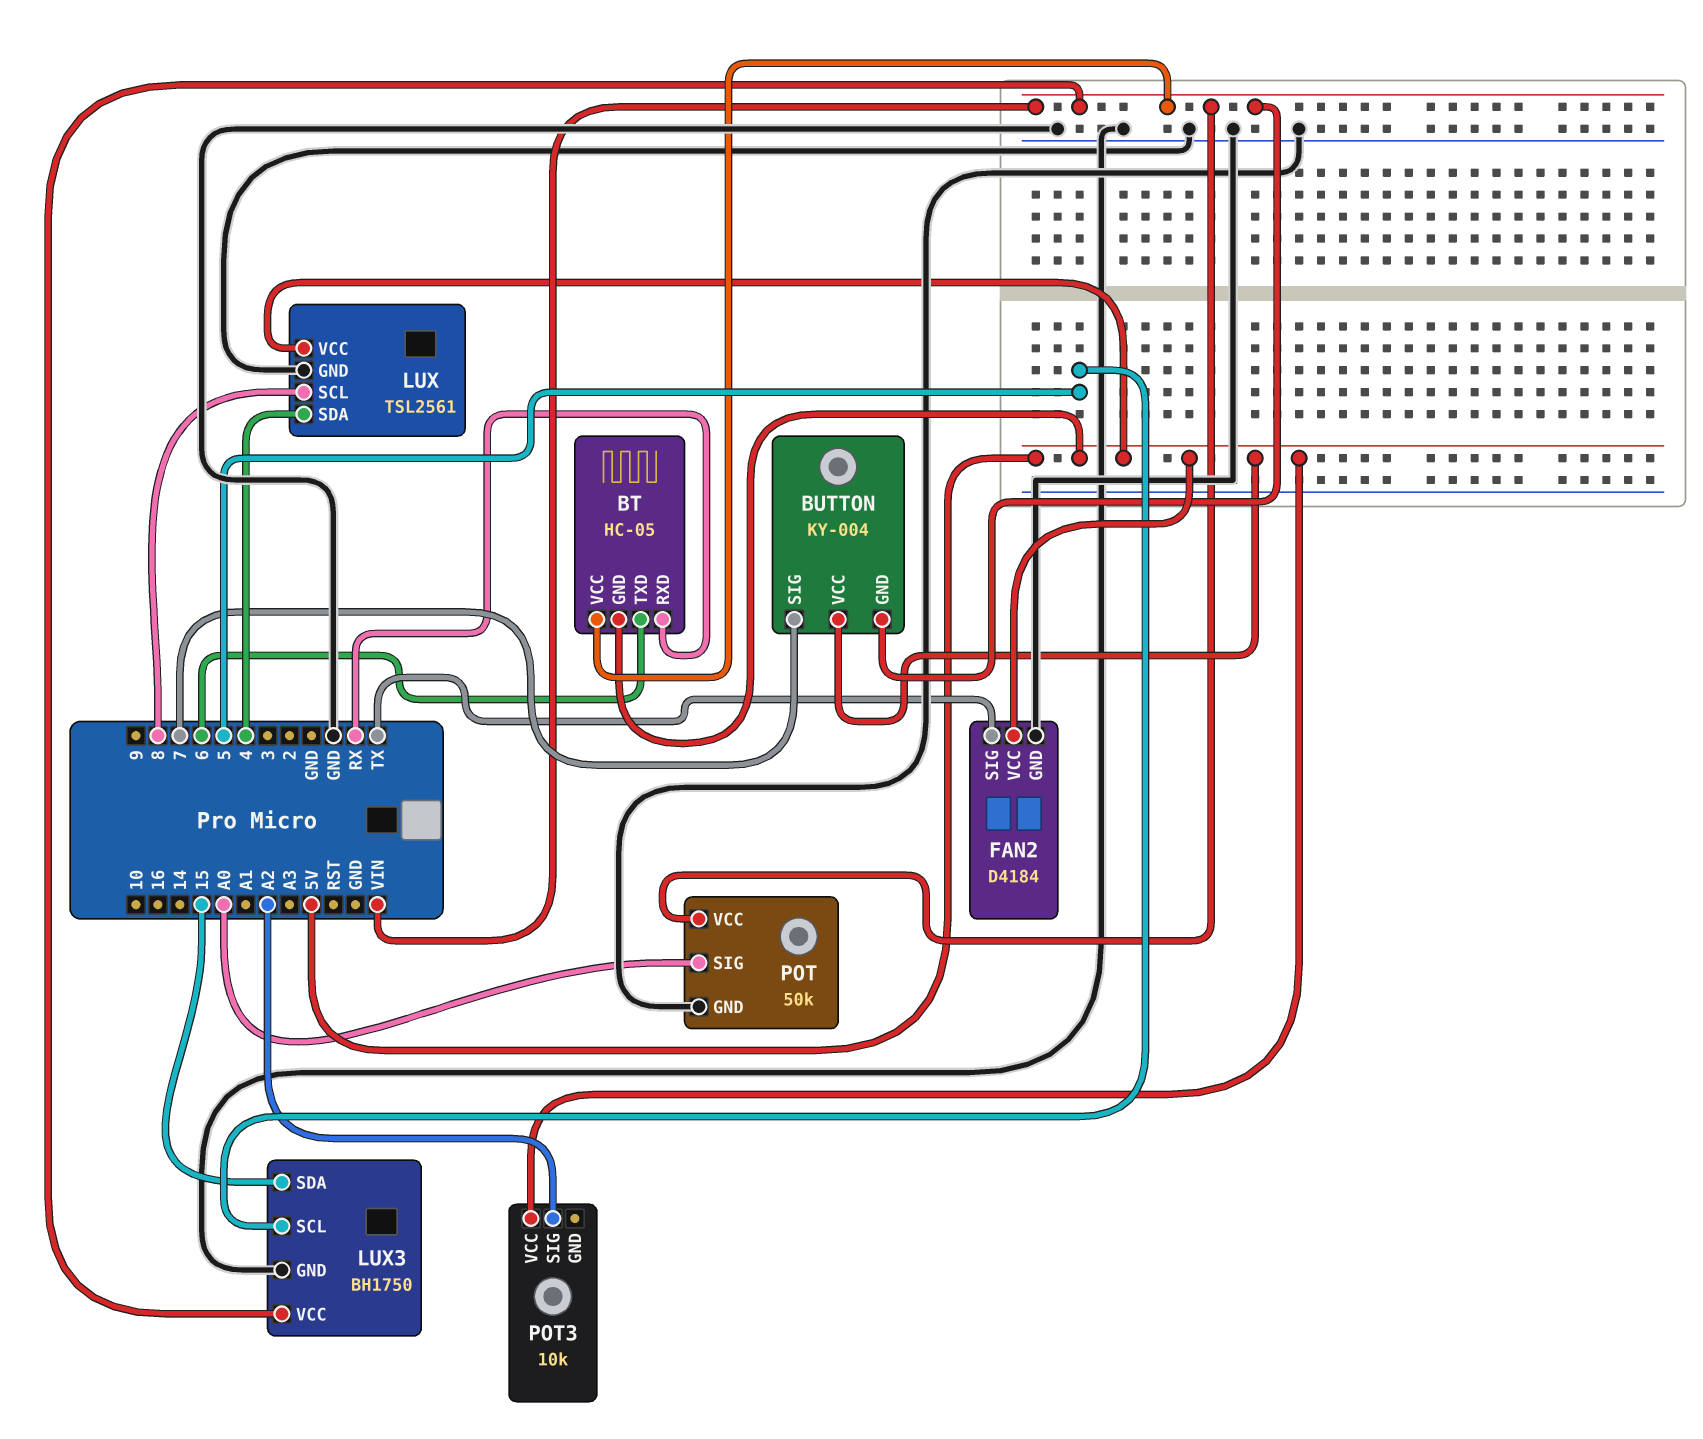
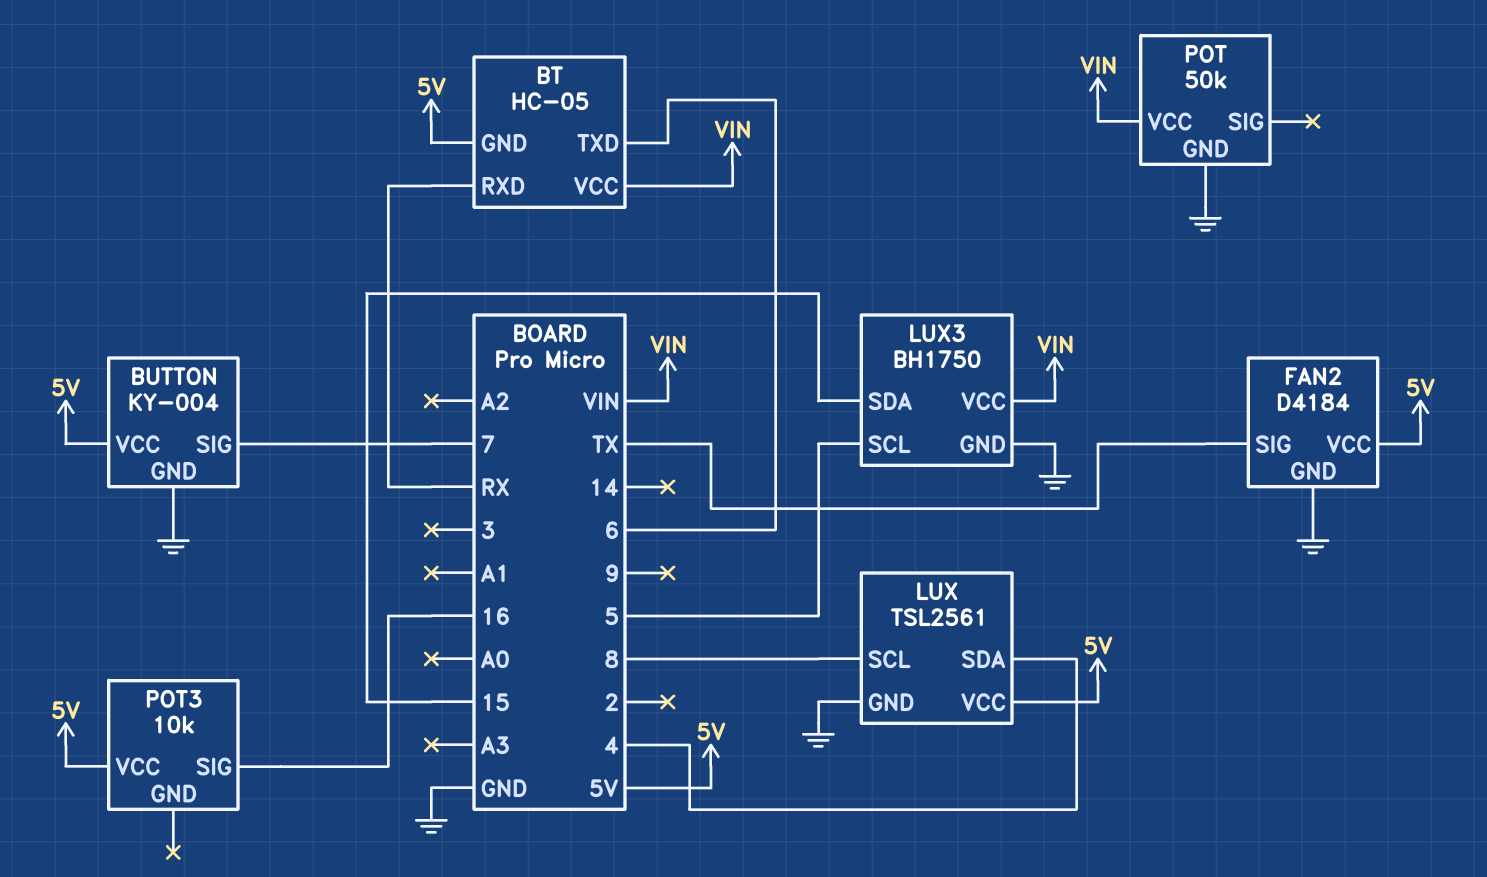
BUTTON pin GND: VIN -> GND
POT pin SIG: A0 -> none
POT3 pin SIG: A2 -> 16

